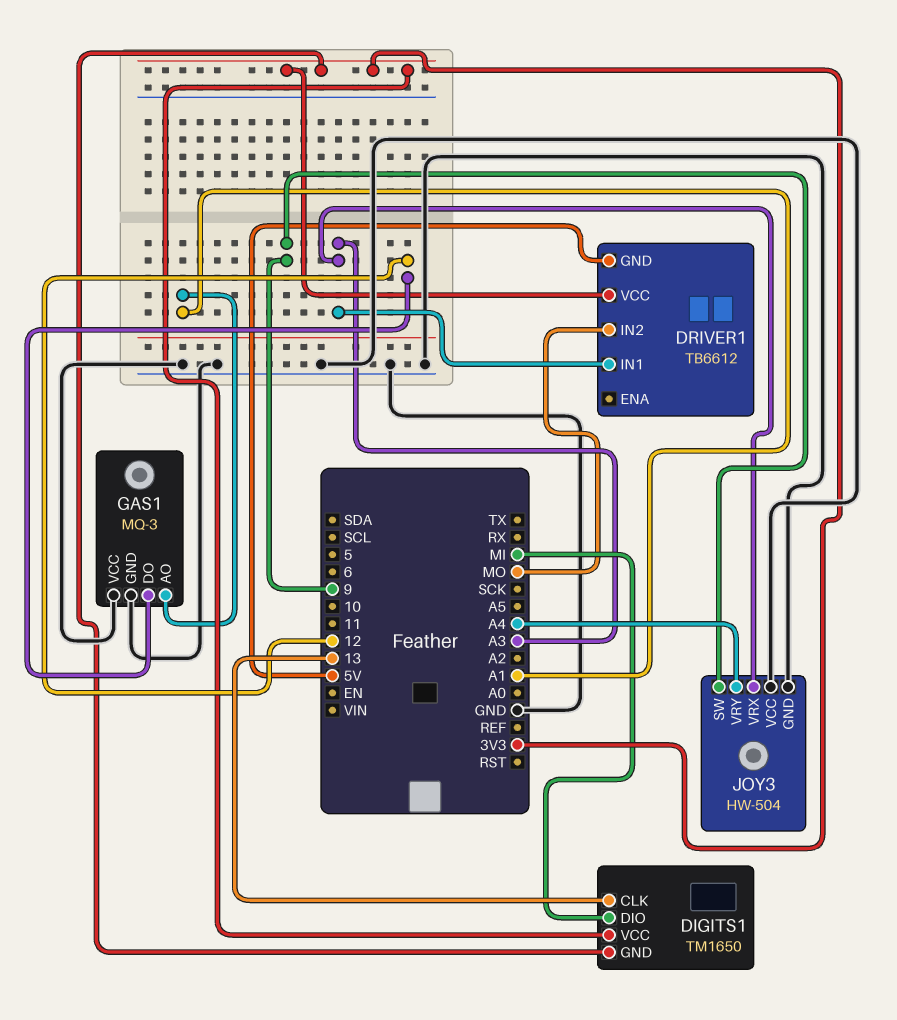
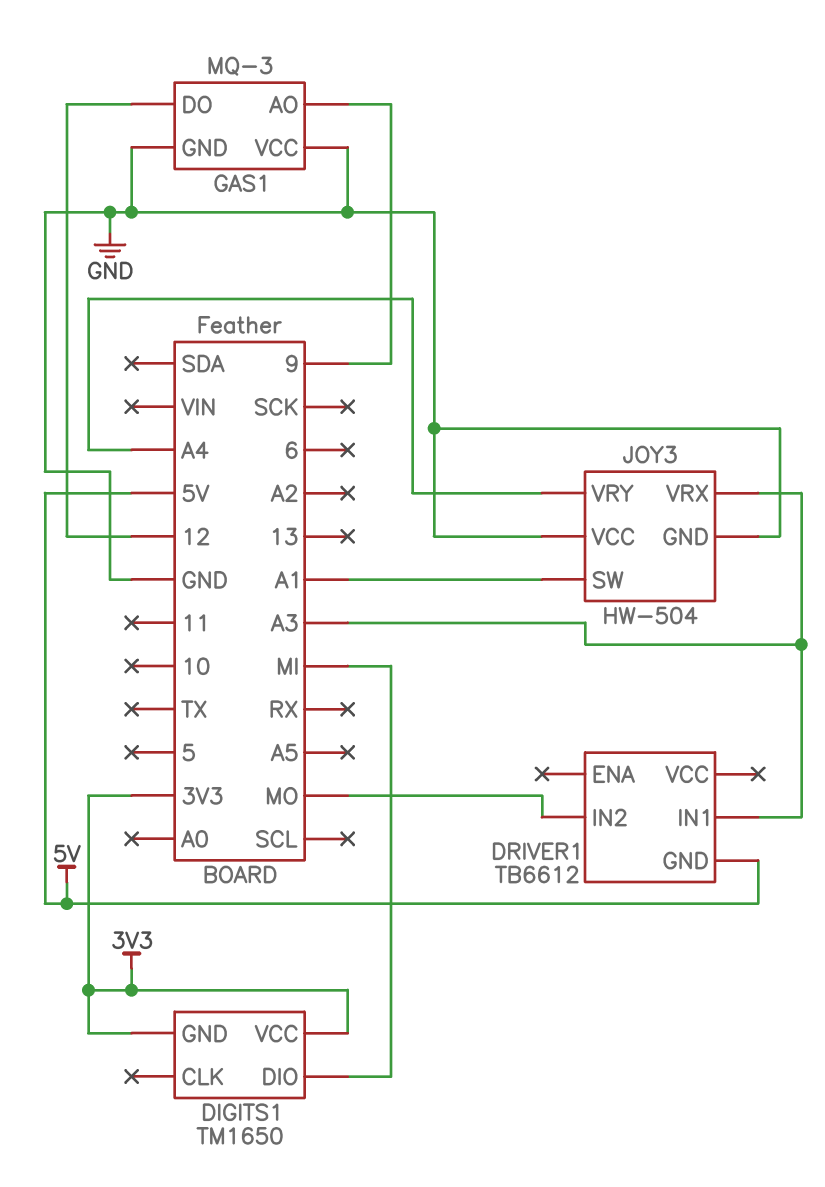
DIGITS1 pin CLK: 13 -> none
DRIVER1 pin VCC: 3V3 -> none
GAS1 pin AO: A1 -> 9
JOY3 pin SW: 9 -> A1

